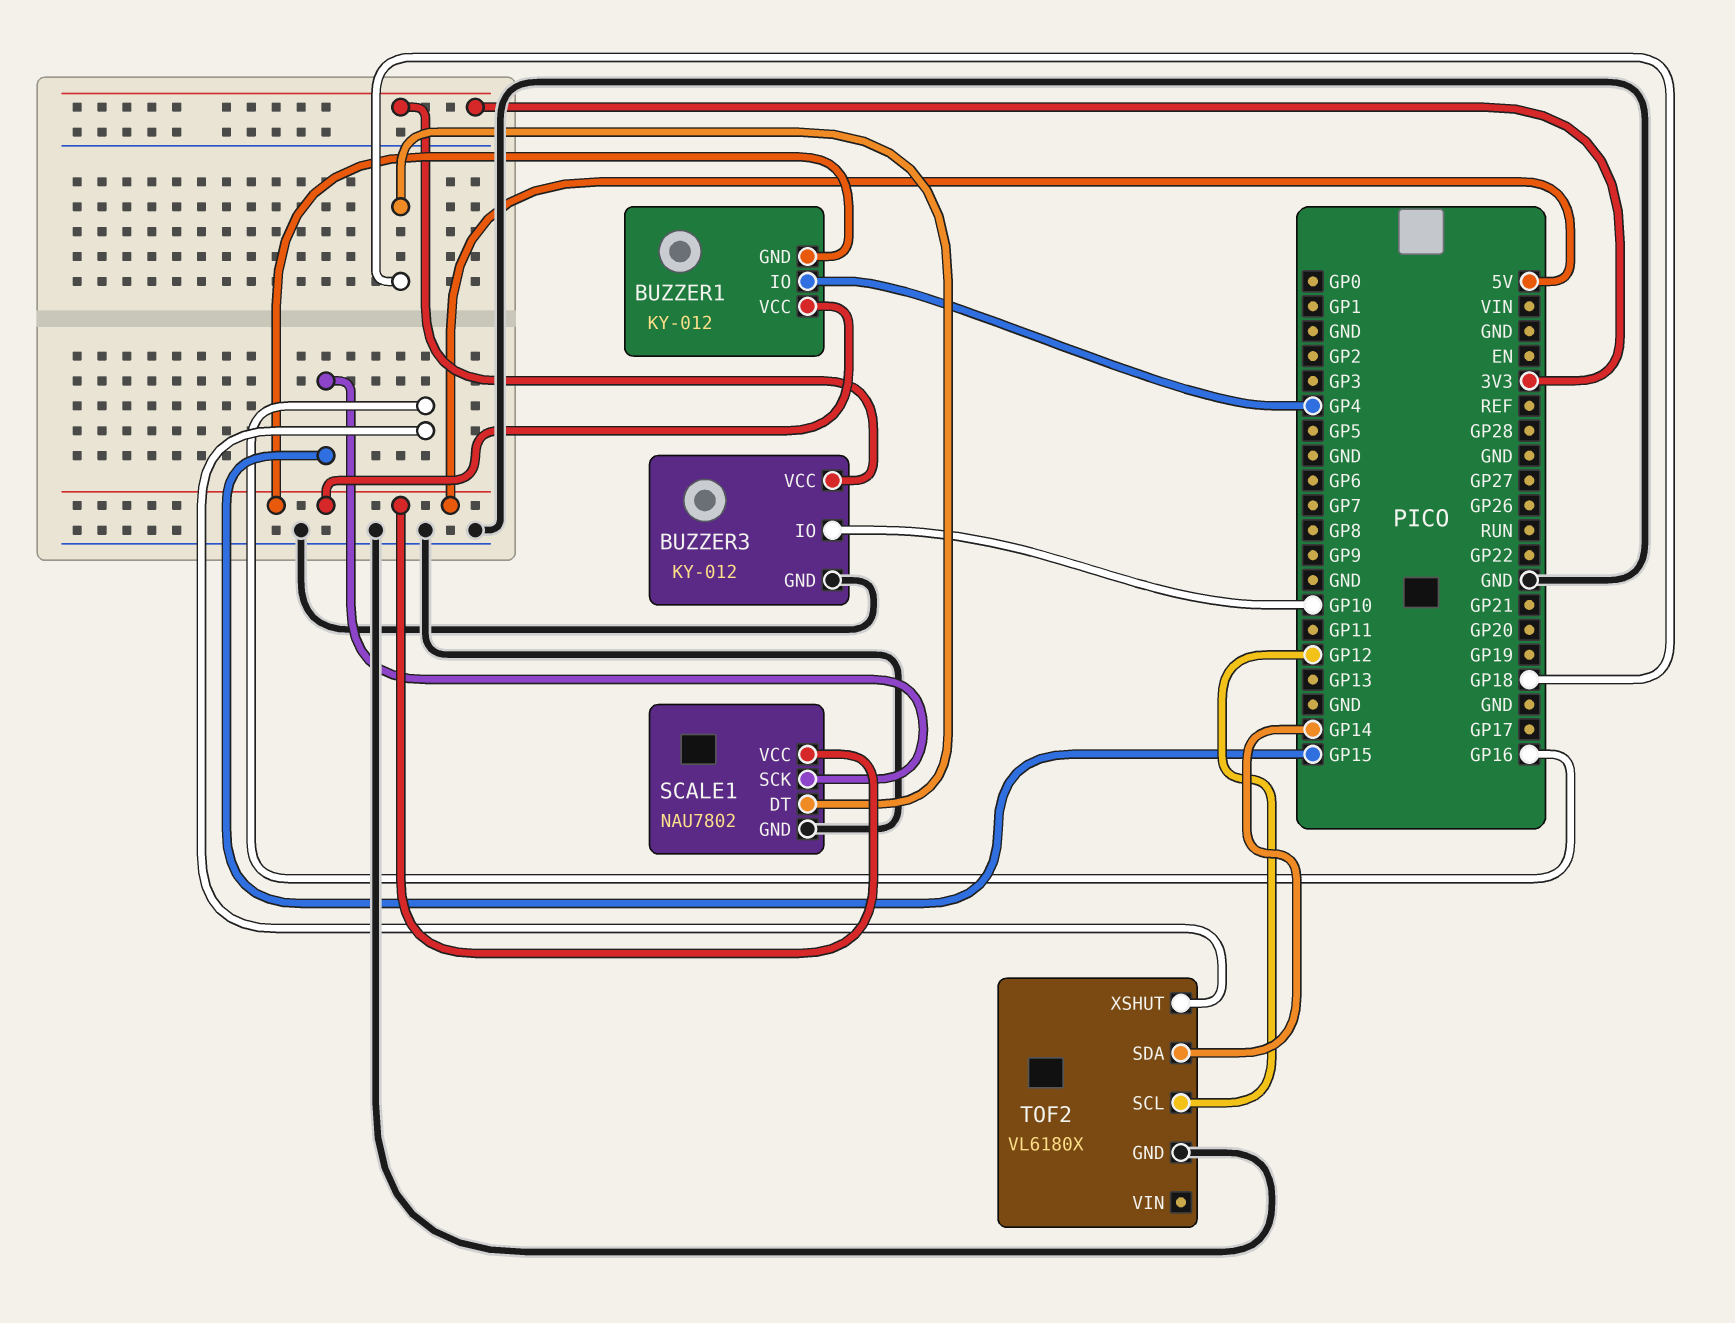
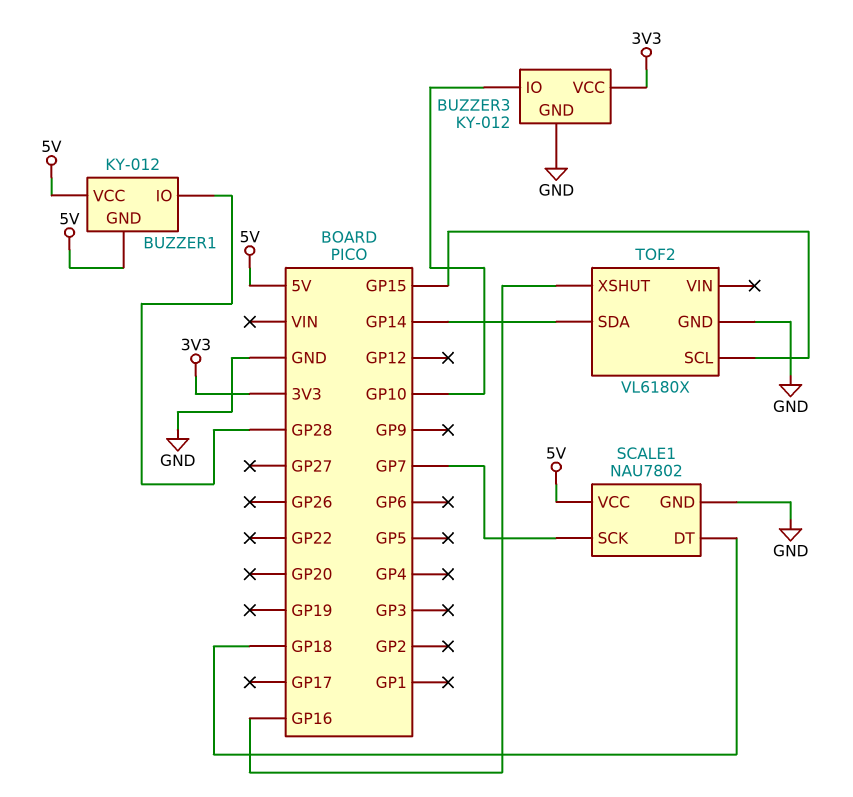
BUZZER1 pin IO: GP4 -> GP28
SCALE1 pin SCK: GP15 -> GP7
TOF2 pin SCL: GP12 -> GP15

